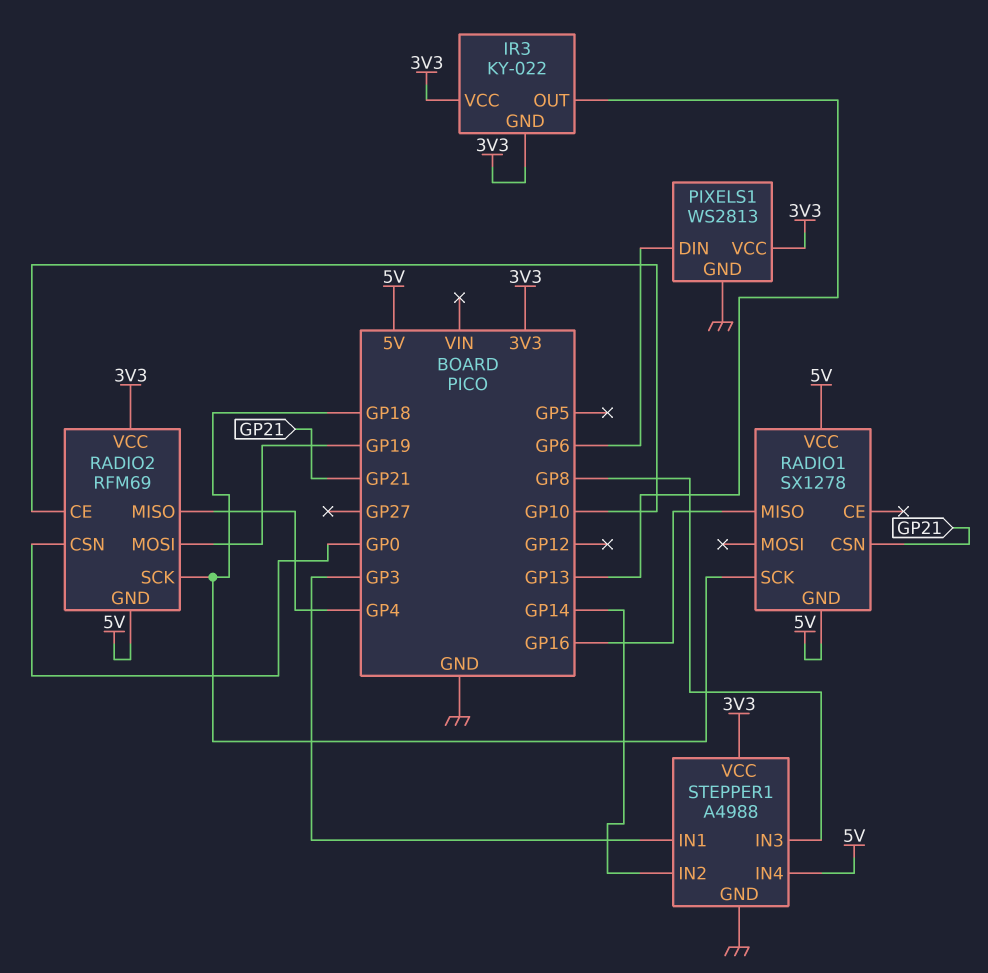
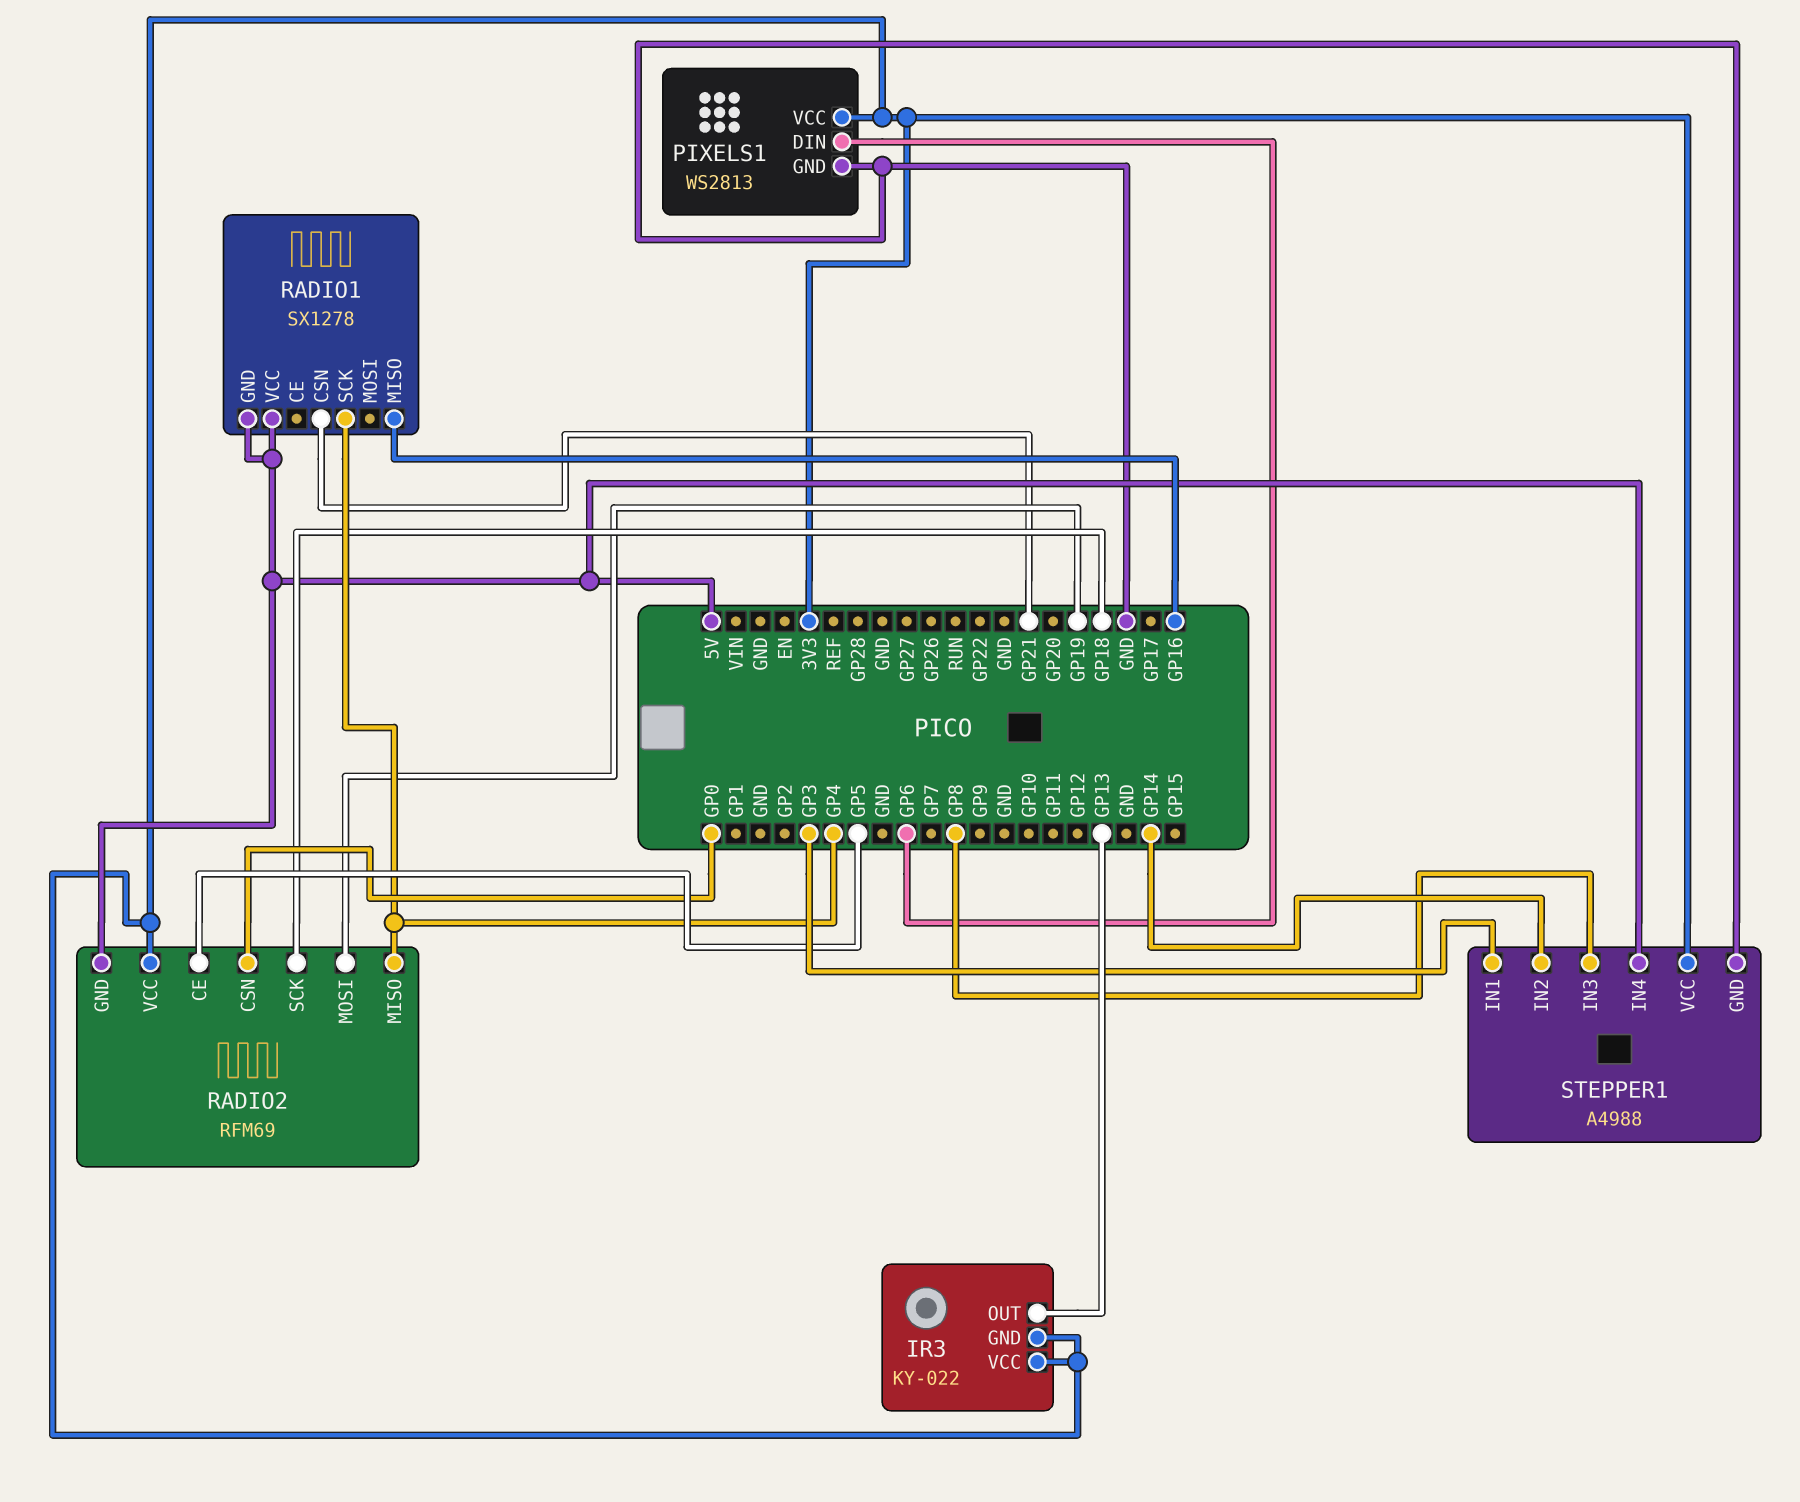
RADIO1 pin SCK: GP18 -> GP4
RADIO2 pin CE: GP10 -> GP5

